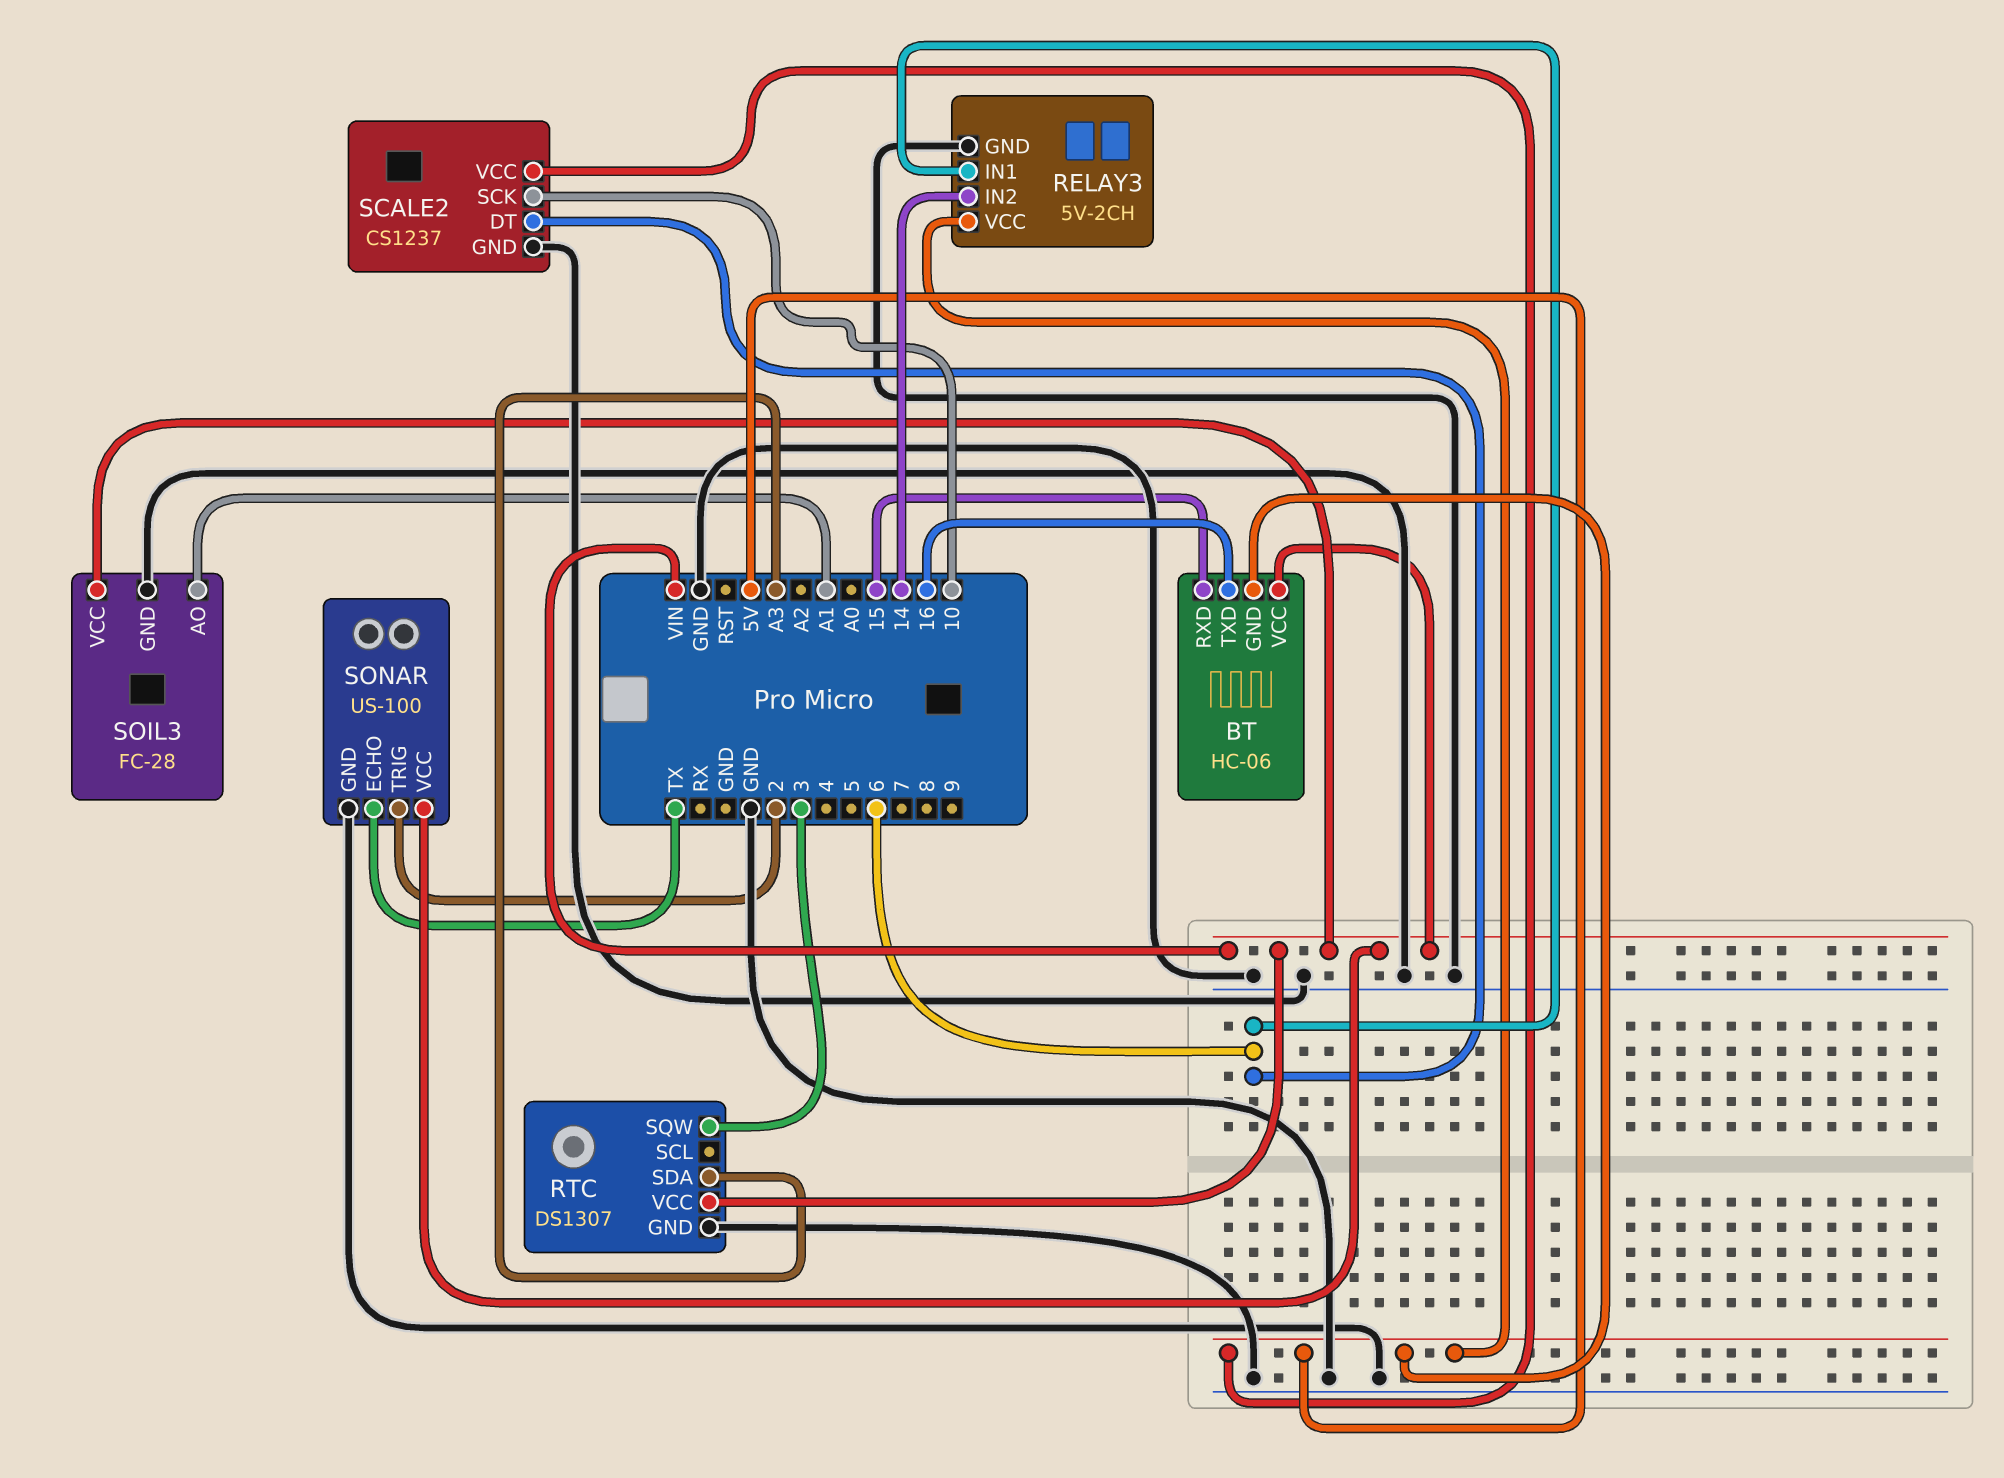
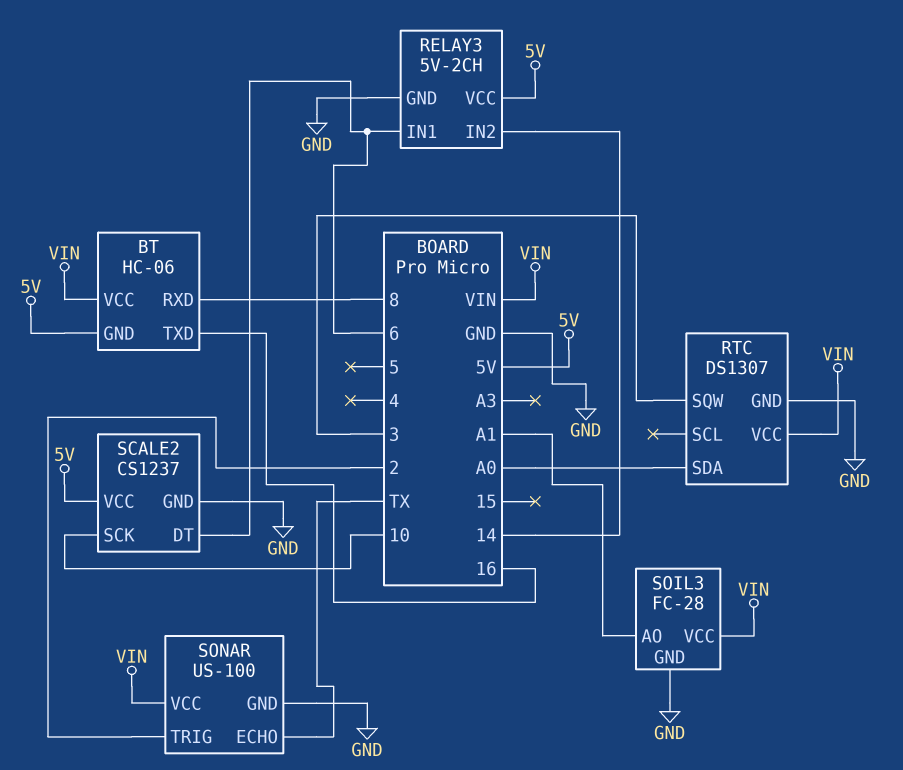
BT pin RXD: 15 -> 8
RTC pin SDA: A3 -> A0

